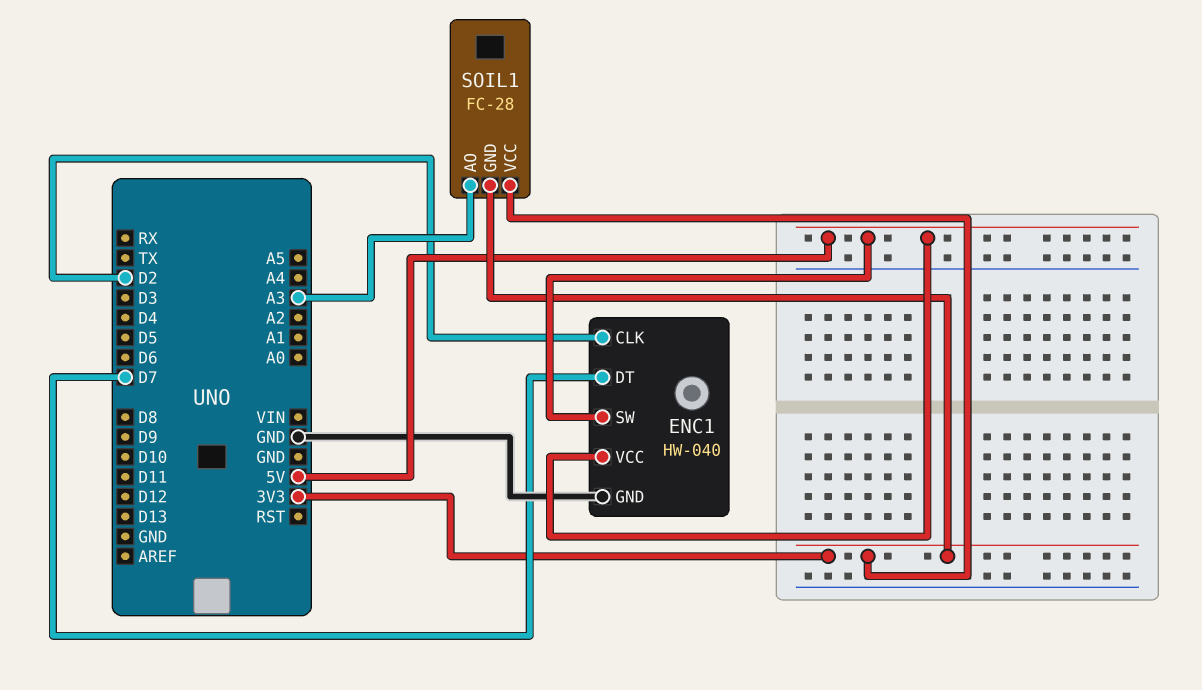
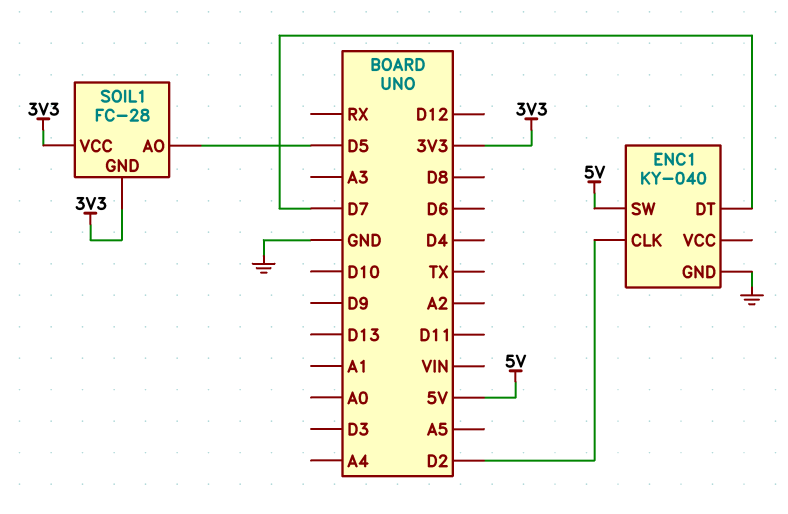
ENC1: HW-040 -> KY-040
ENC1 pin VCC: 5V -> none
SOIL1 pin AO: A3 -> D5

